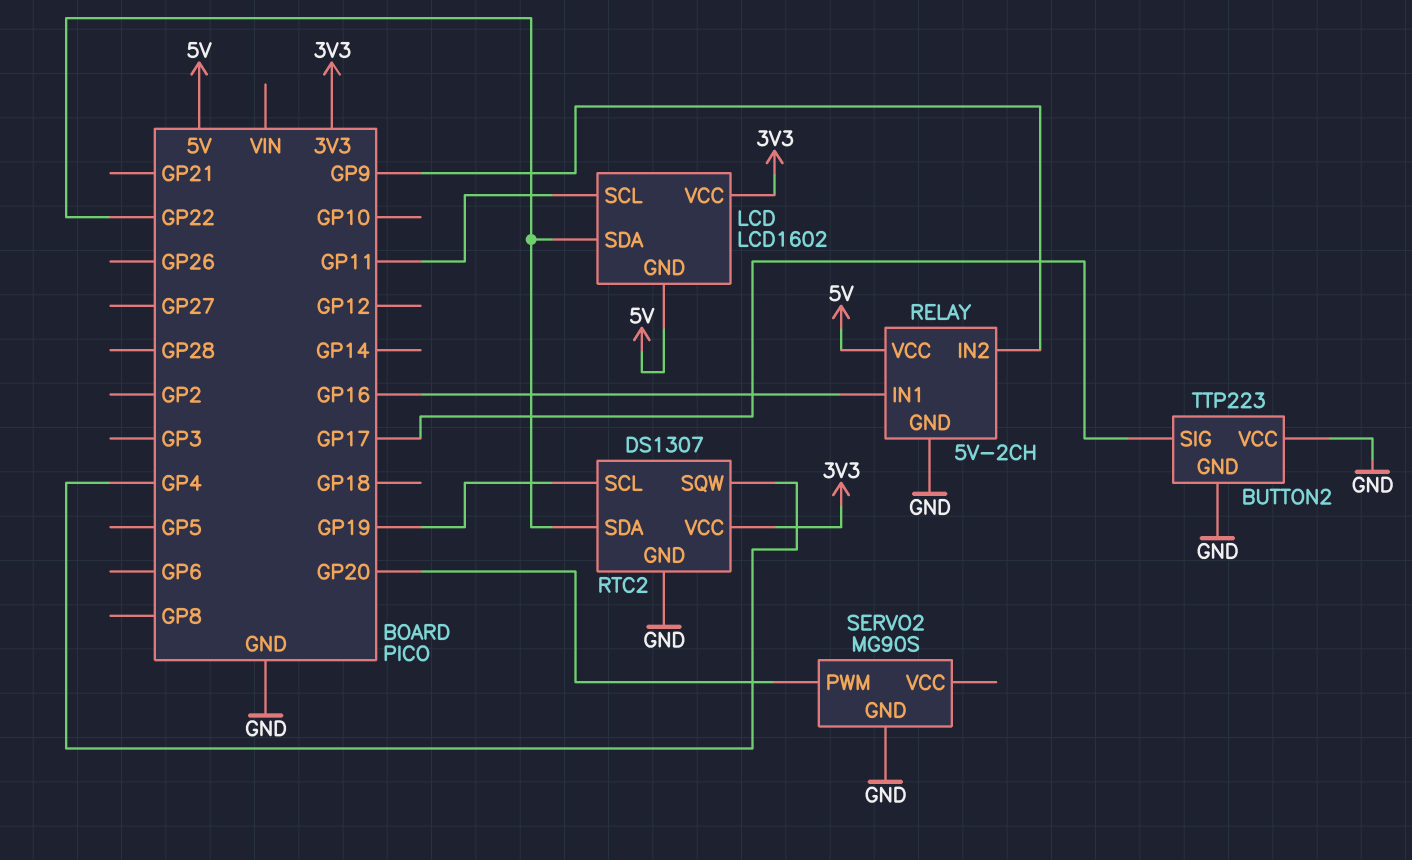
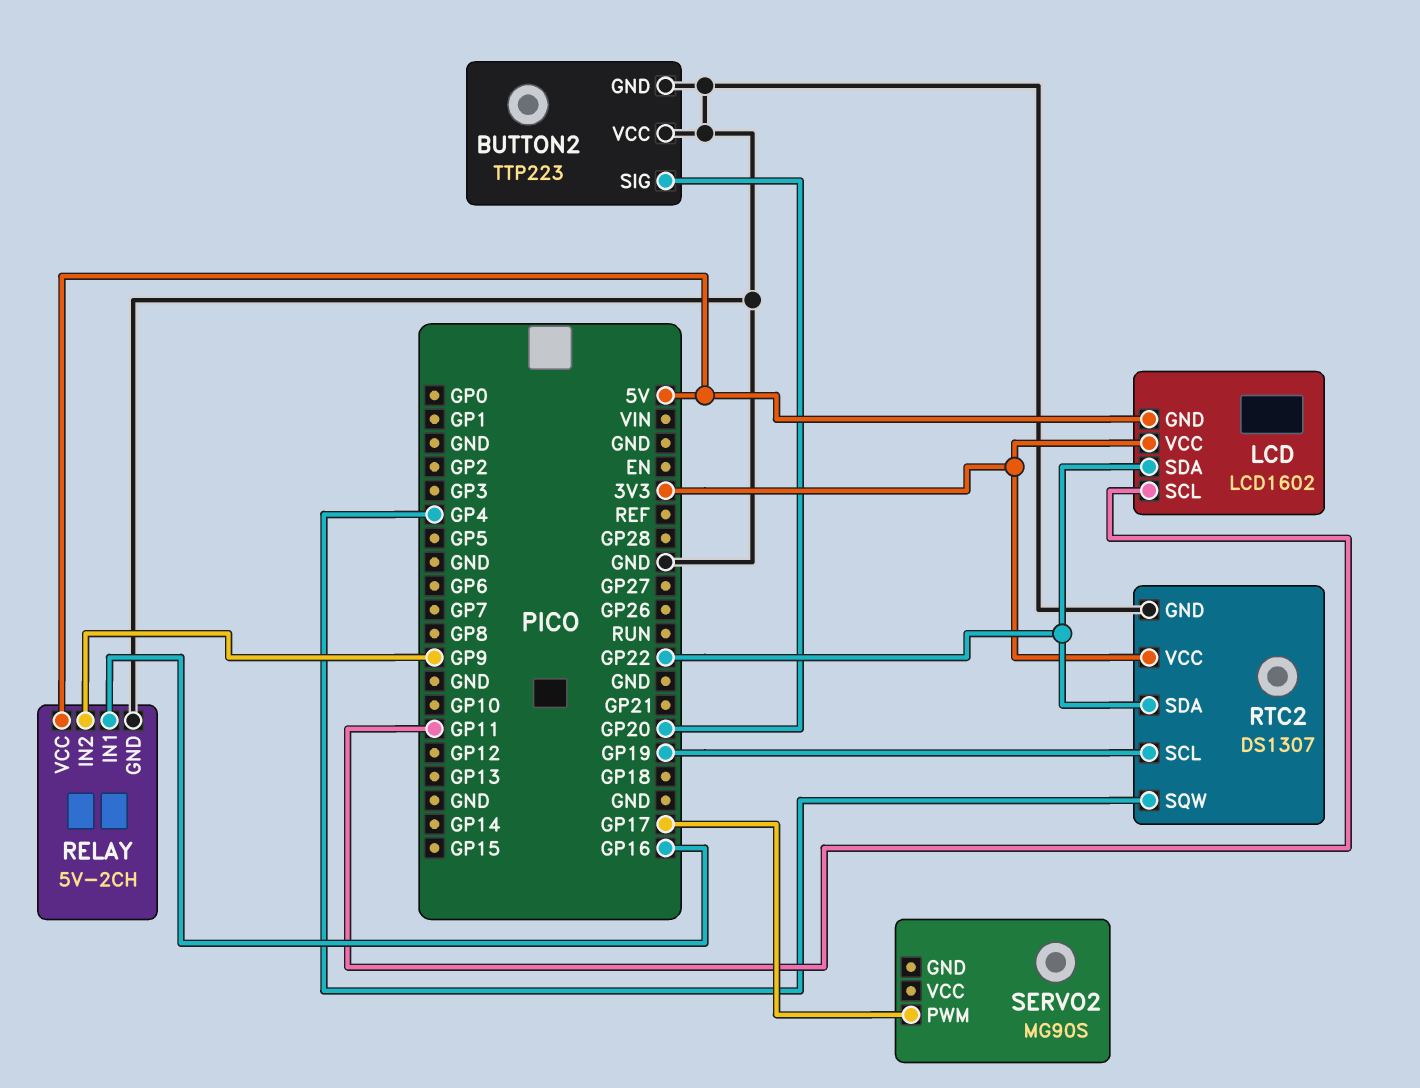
BUTTON2 pin SIG: GP17 -> GP20
SERVO2 pin GND: GND -> none
SERVO2 pin PWM: GP20 -> GP17

